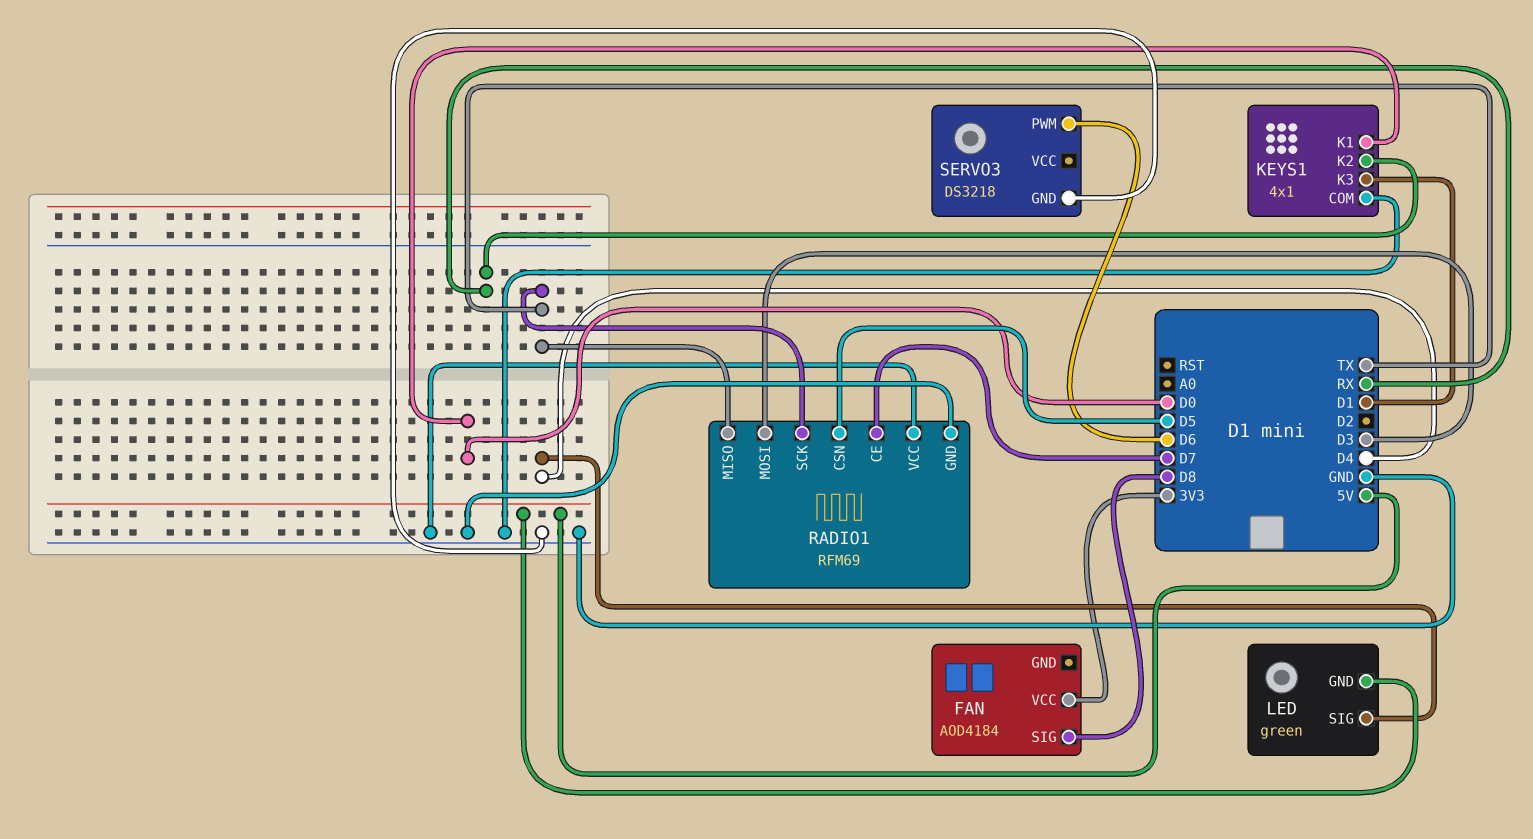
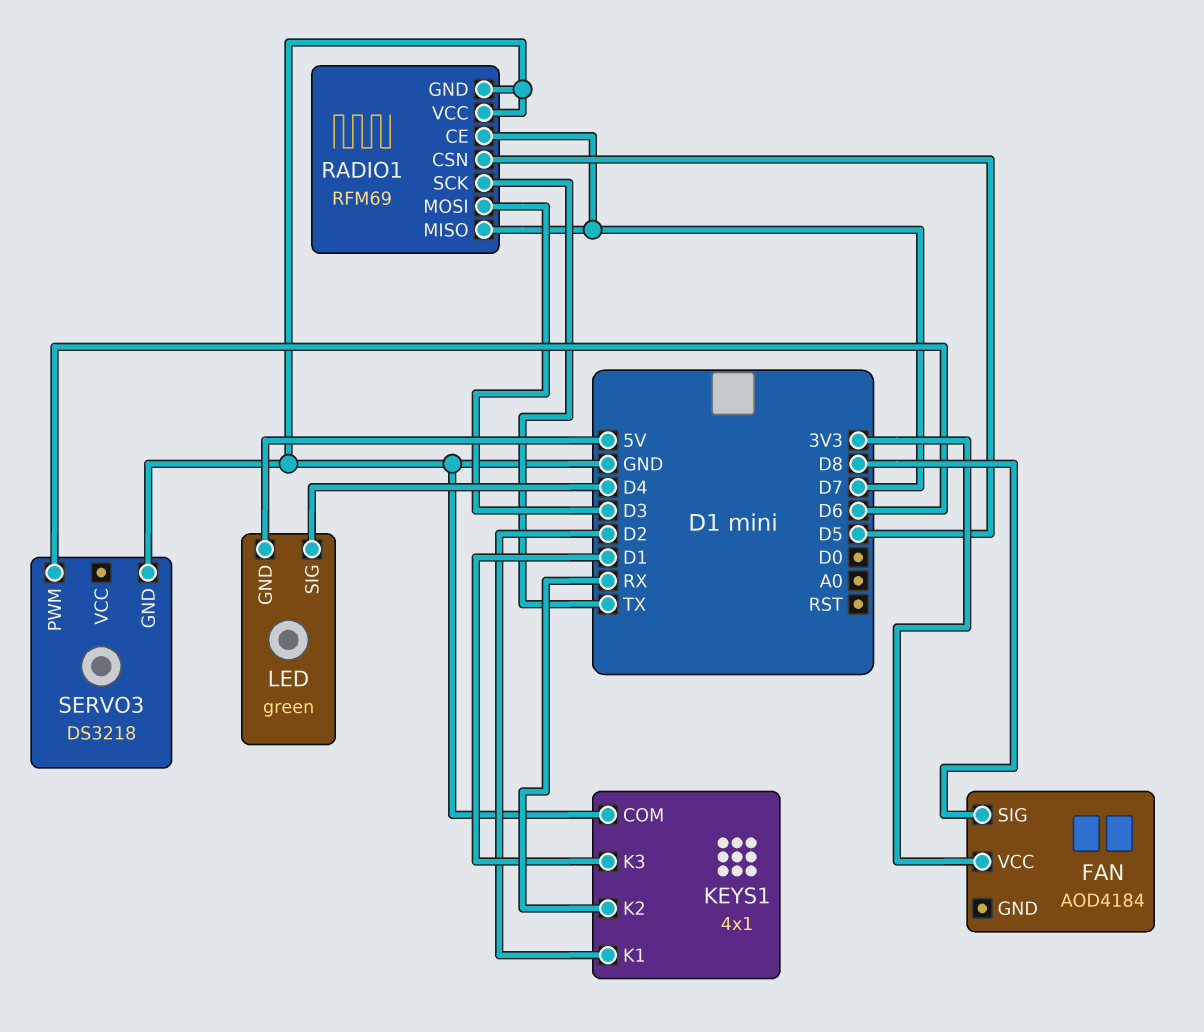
KEYS1 pin K1: D0 -> D2
RADIO1 pin MISO: TX -> D7

